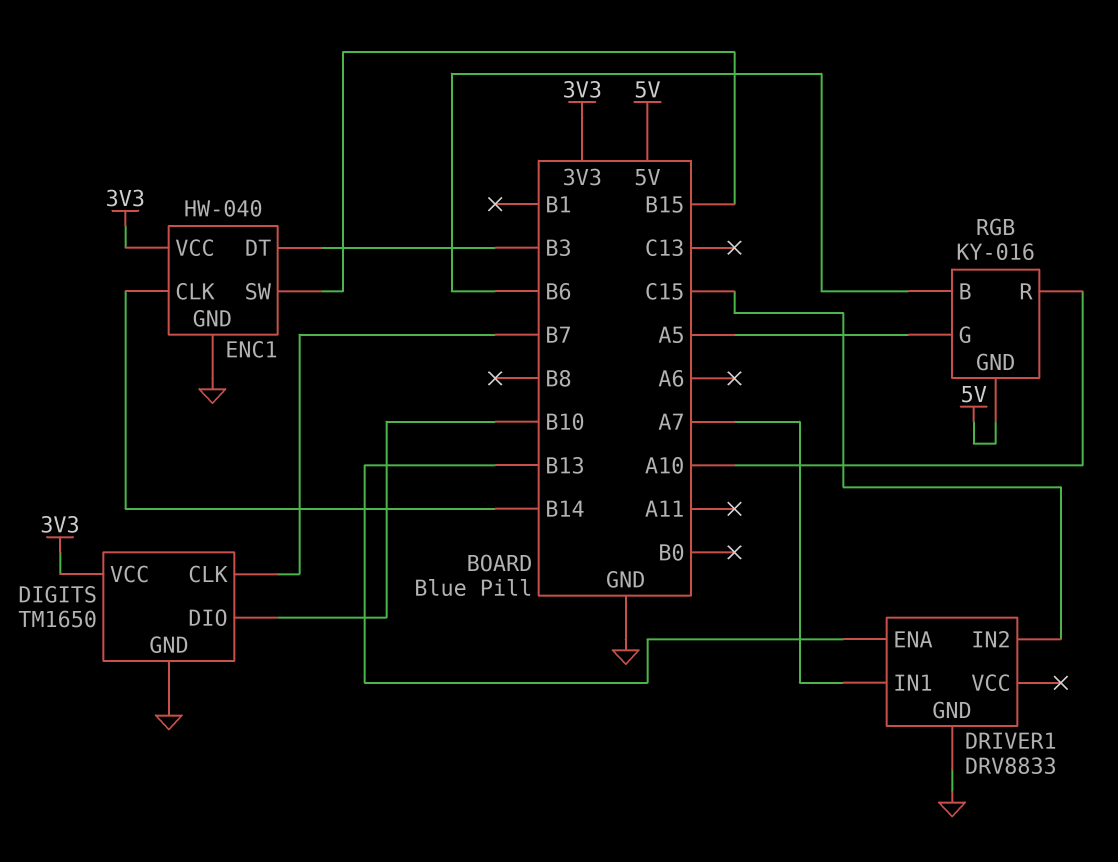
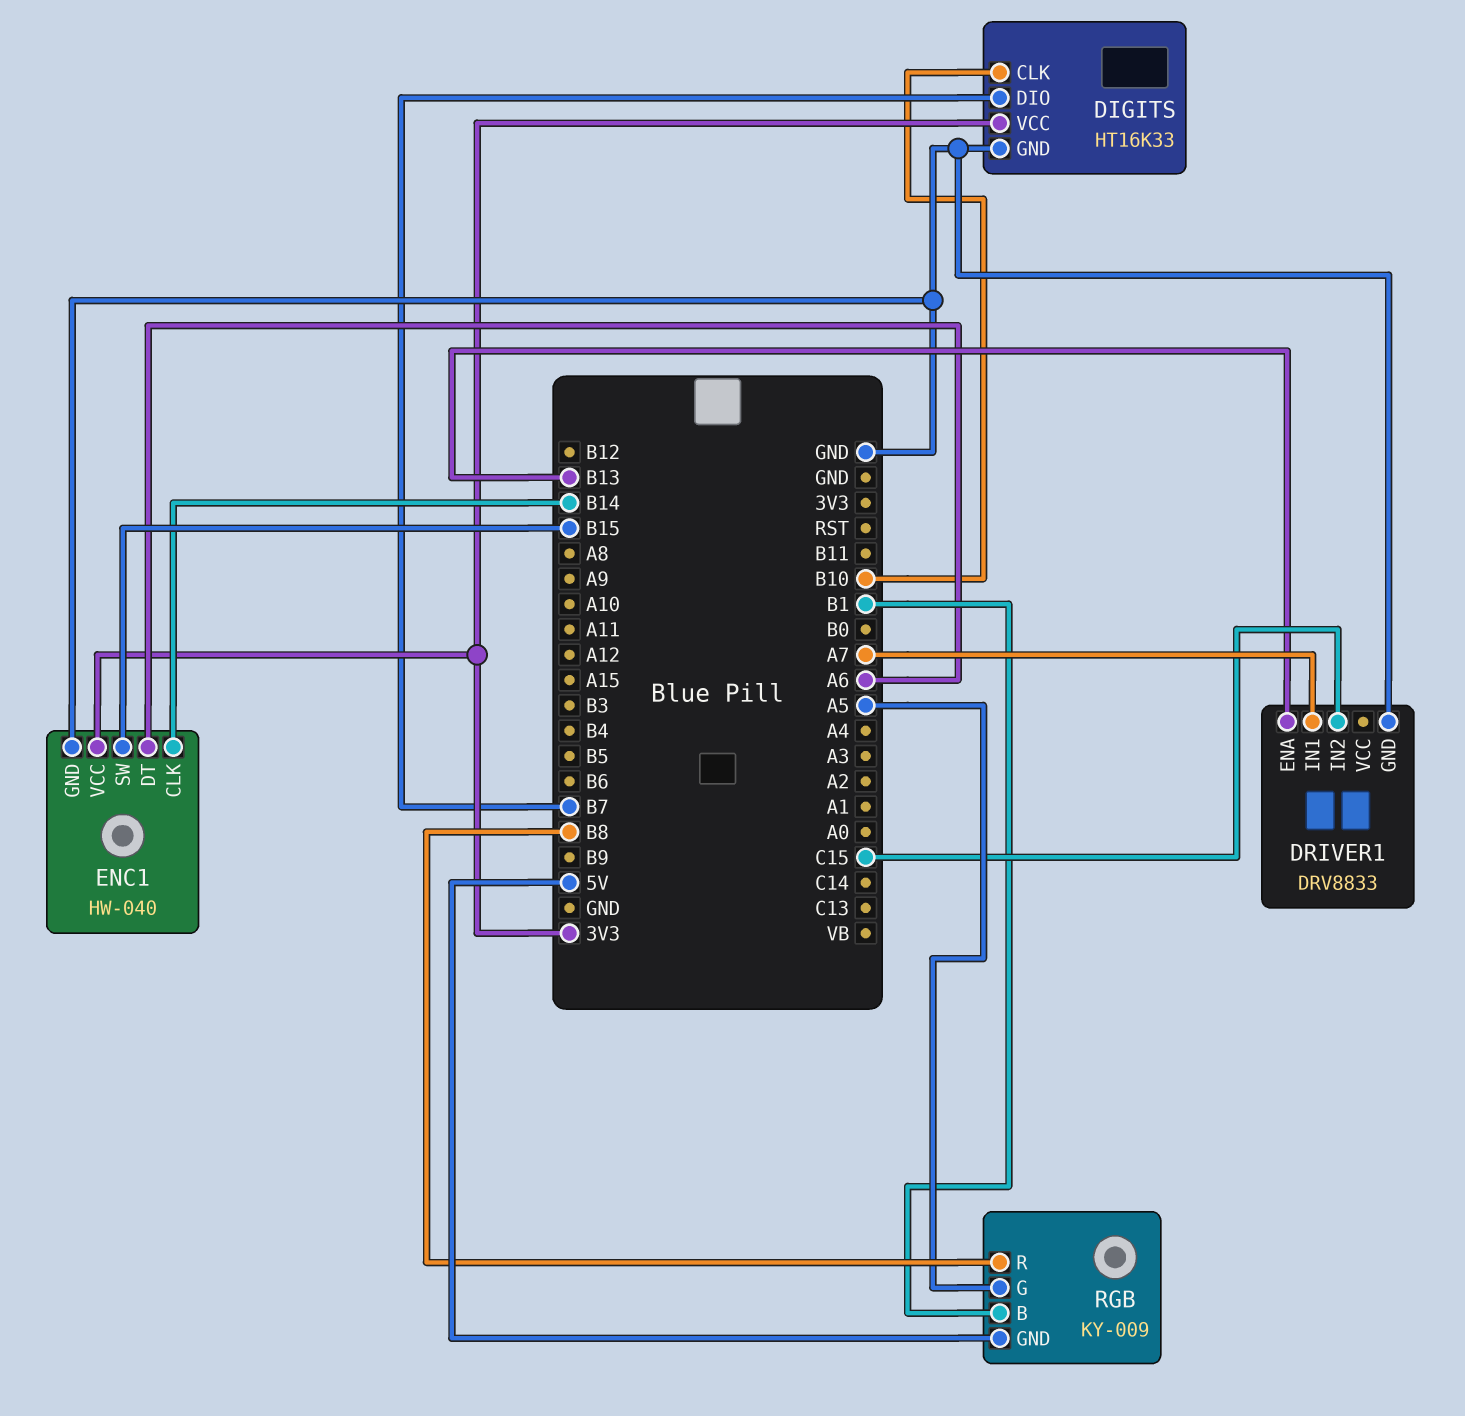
DIGITS: TM1650 -> HT16K33
DIGITS pin CLK: B7 -> B10
DIGITS pin DIO: B10 -> B7
ENC1 pin DT: B3 -> A6
RGB: KY-016 -> KY-009
RGB pin B: B6 -> B1
RGB pin R: A10 -> B8

